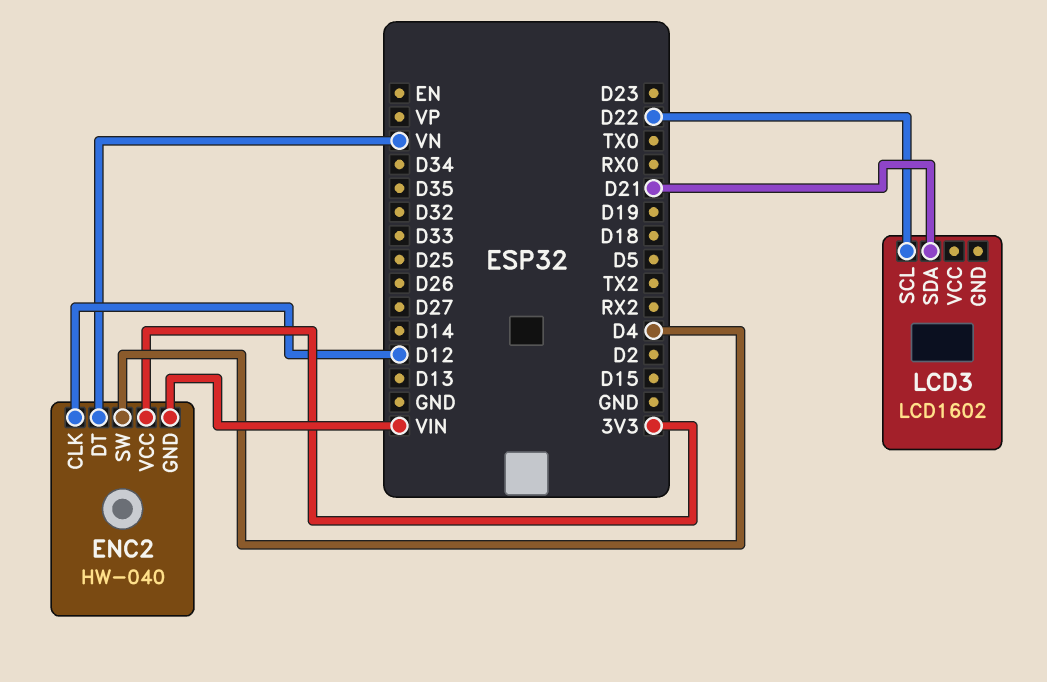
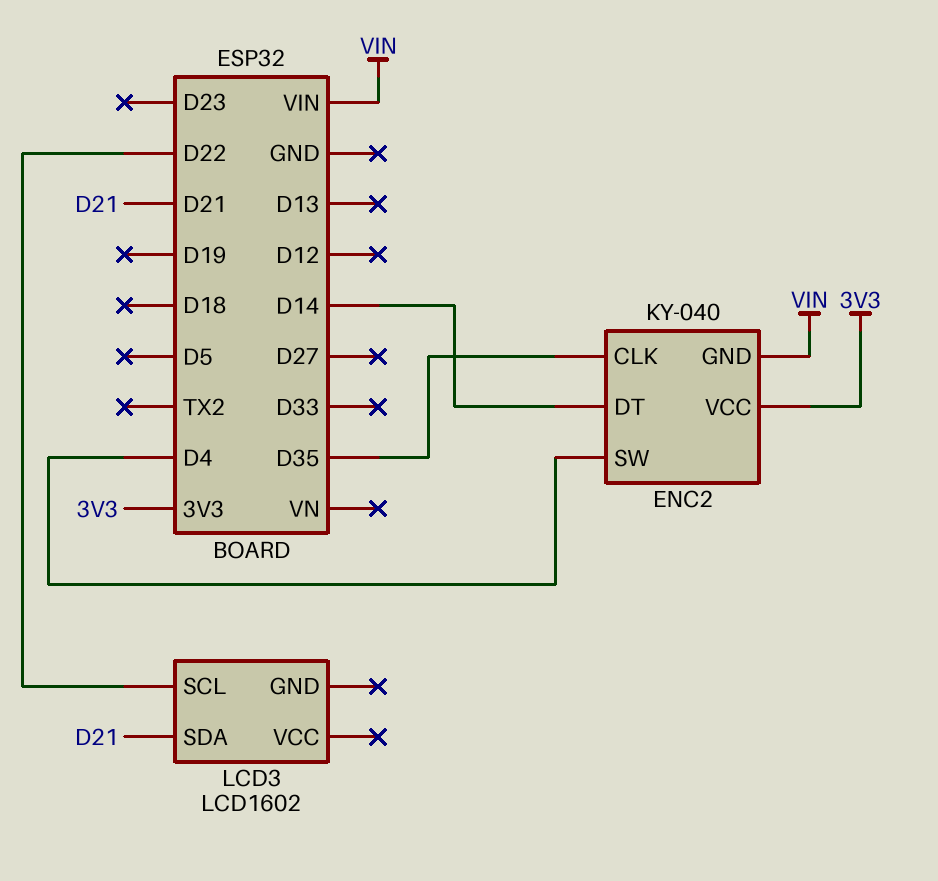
ENC2: HW-040 -> KY-040
ENC2 pin CLK: D12 -> D35
ENC2 pin DT: VN -> D14

